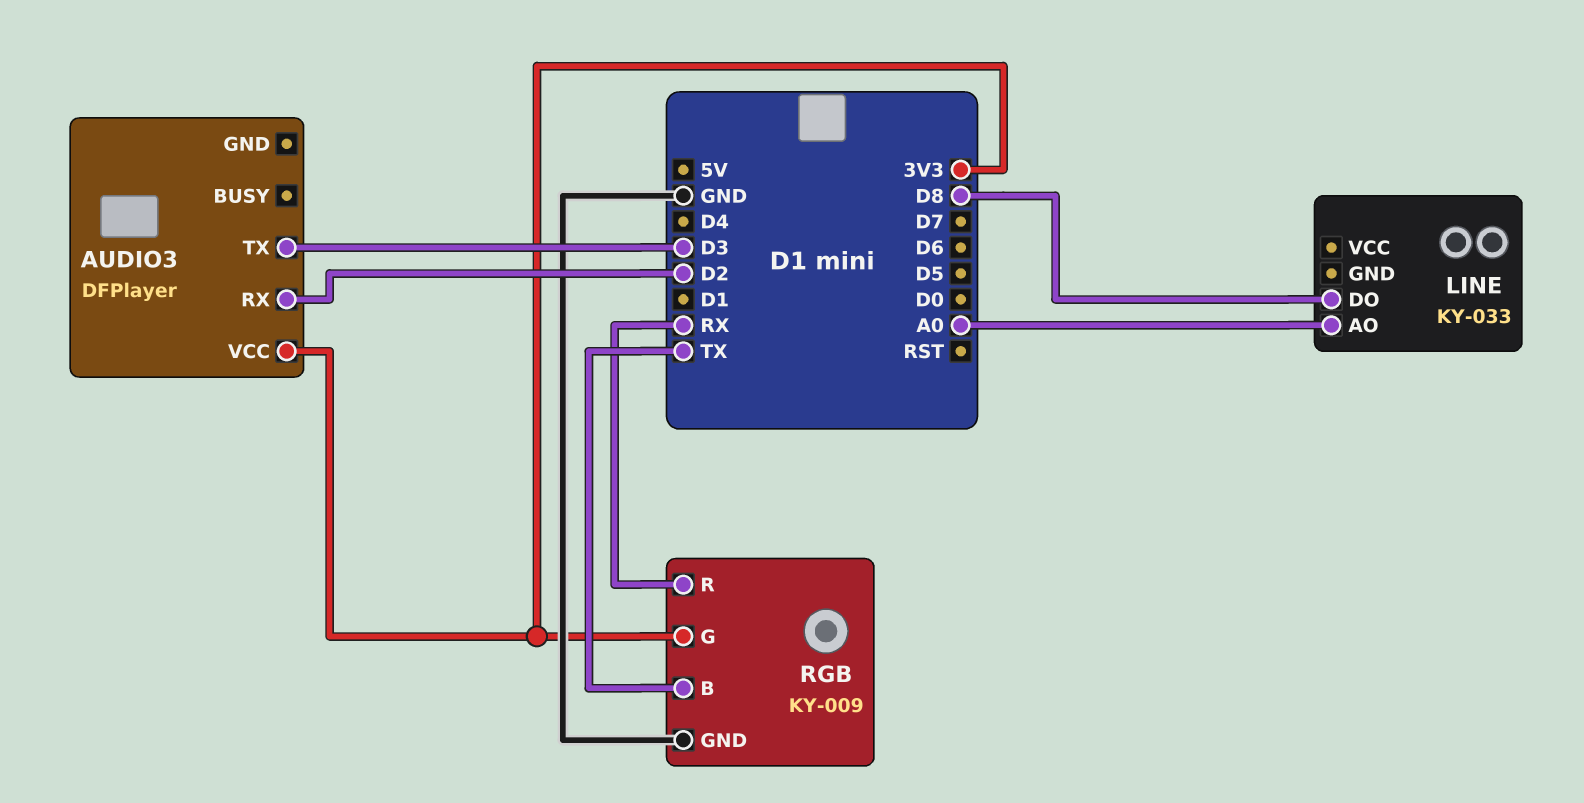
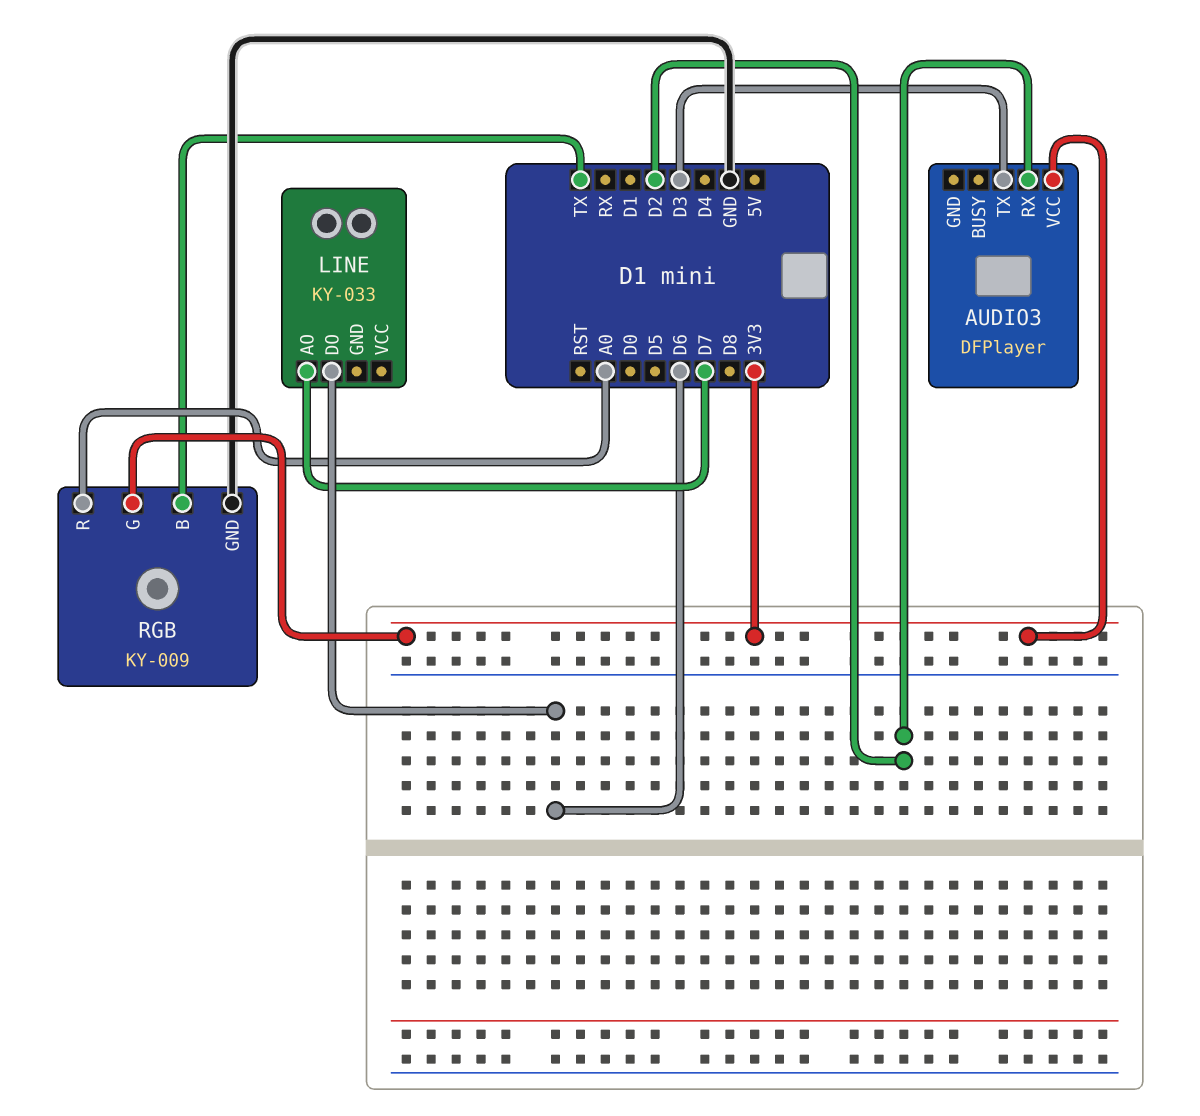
LINE pin AO: A0 -> D7
LINE pin DO: D8 -> D6
RGB pin R: RX -> A0

